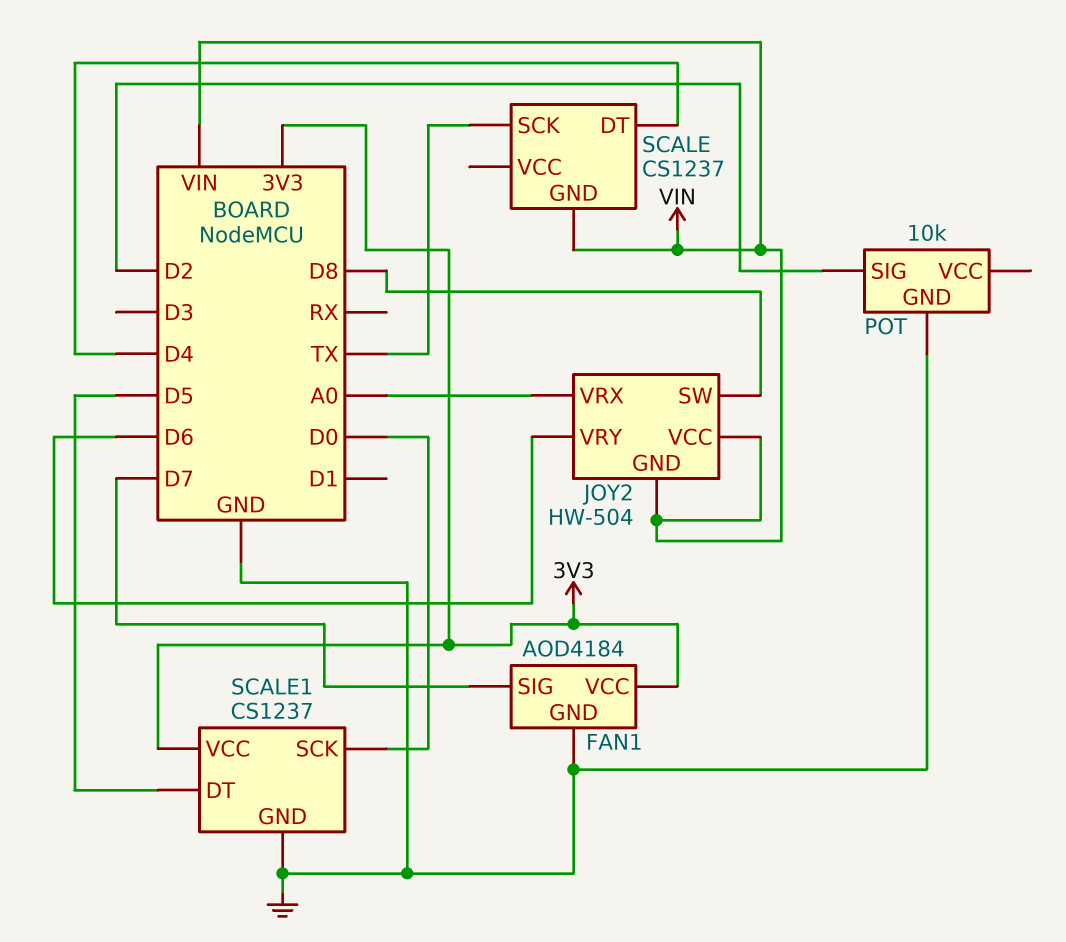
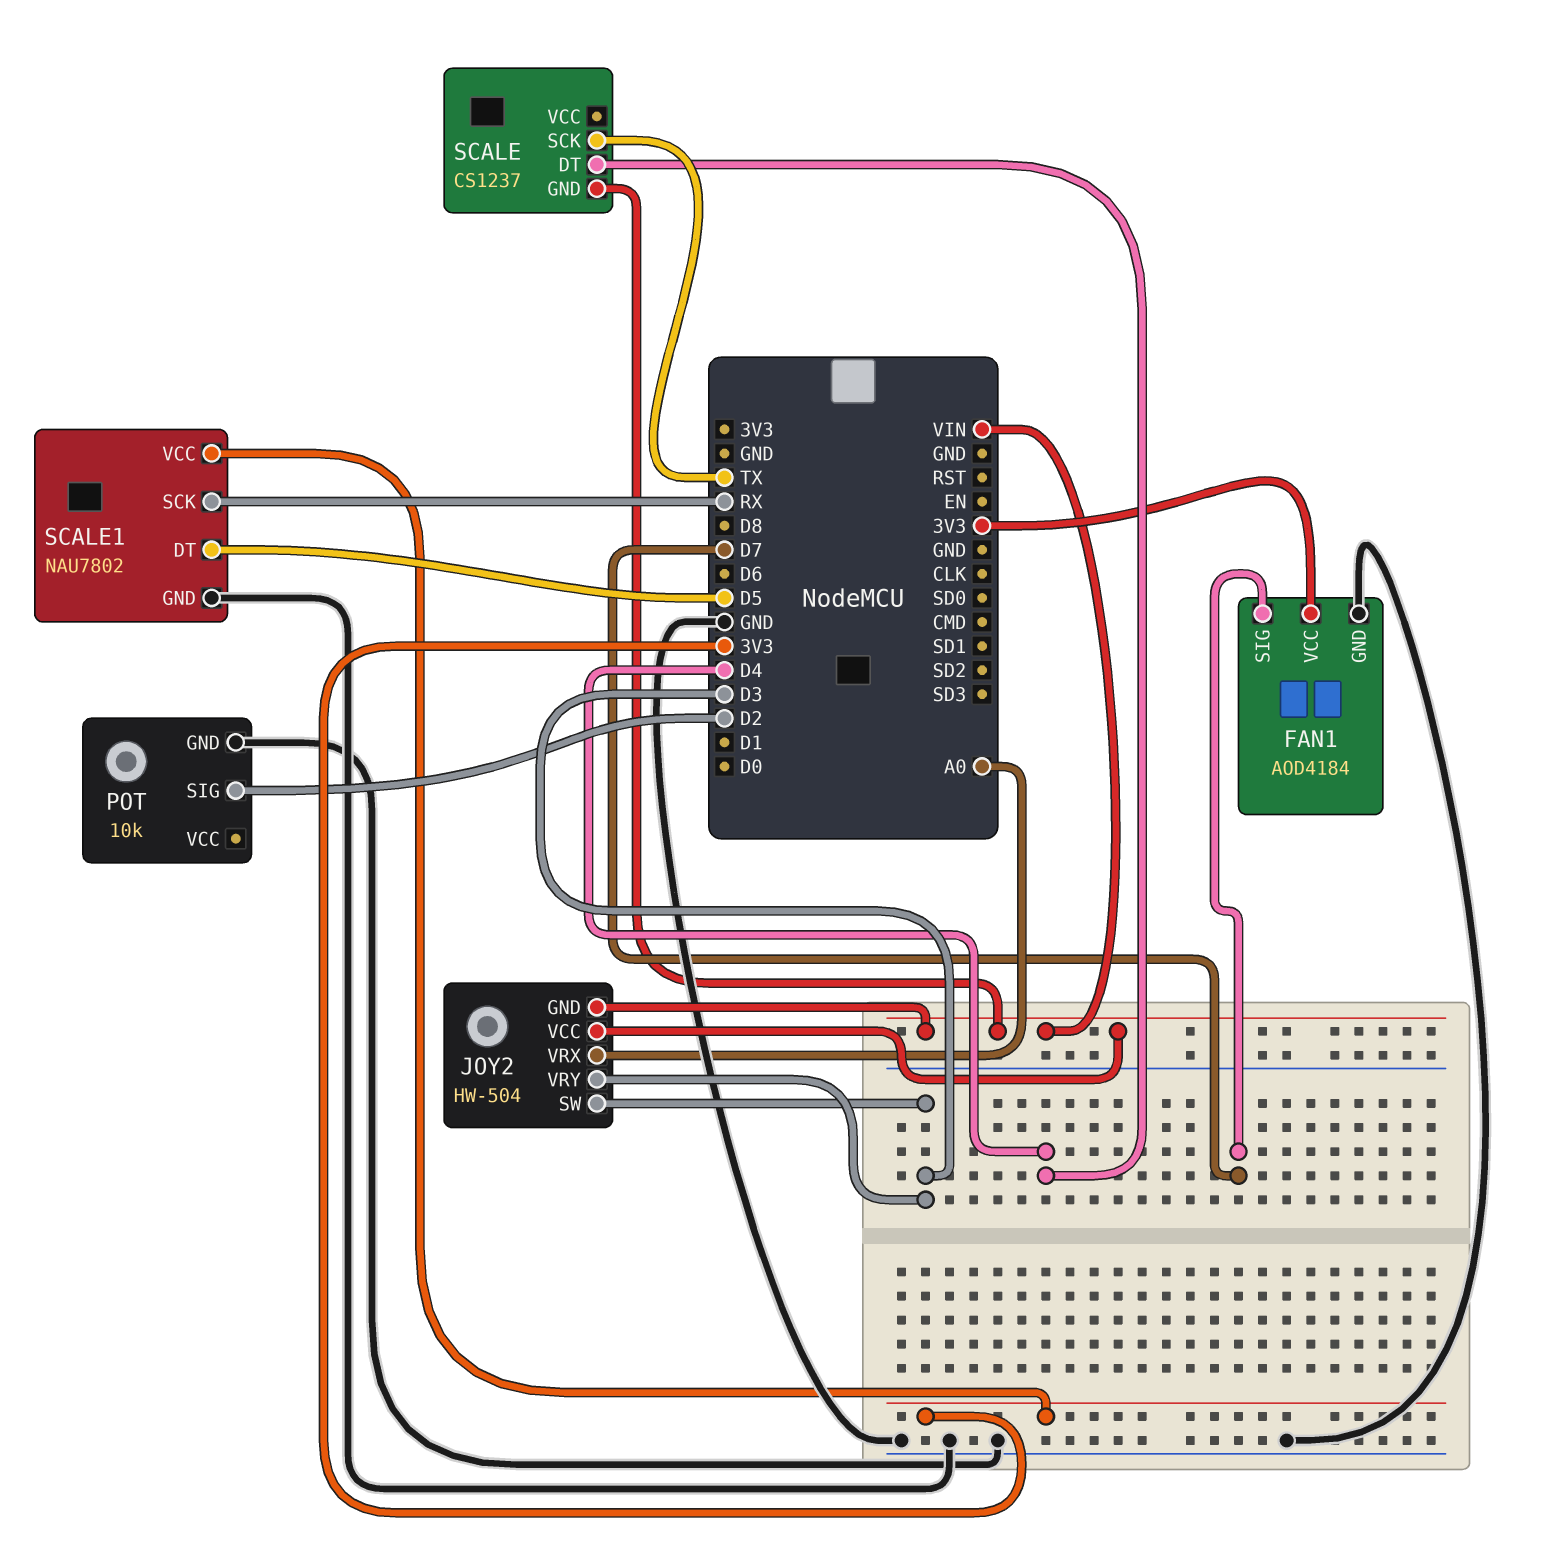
JOY2 pin SW: D8 -> D3
JOY2 pin VRY: D6 -> D3
SCALE1: CS1237 -> NAU7802
SCALE1 pin SCK: D0 -> RX

